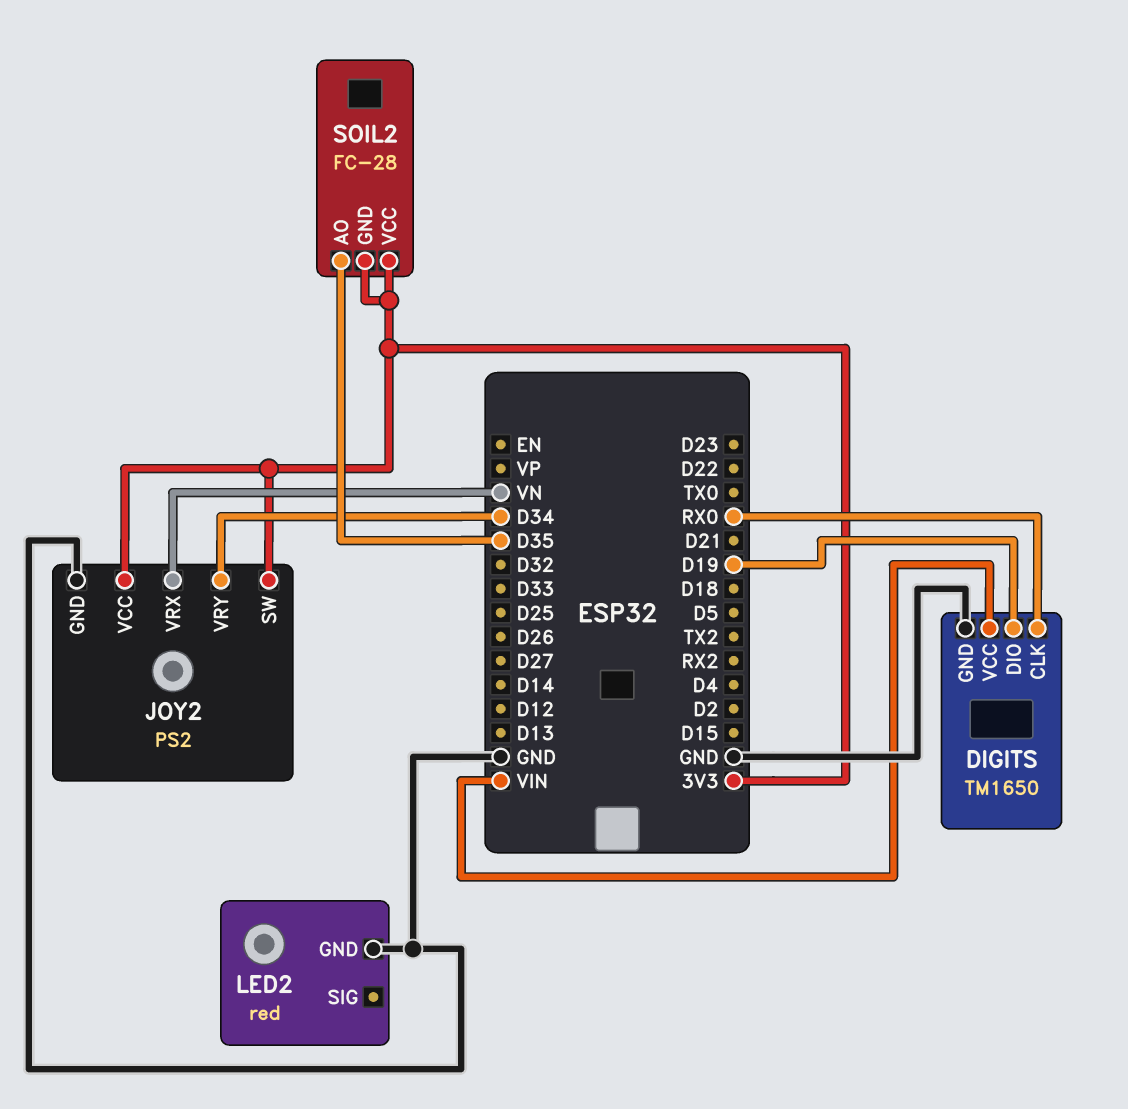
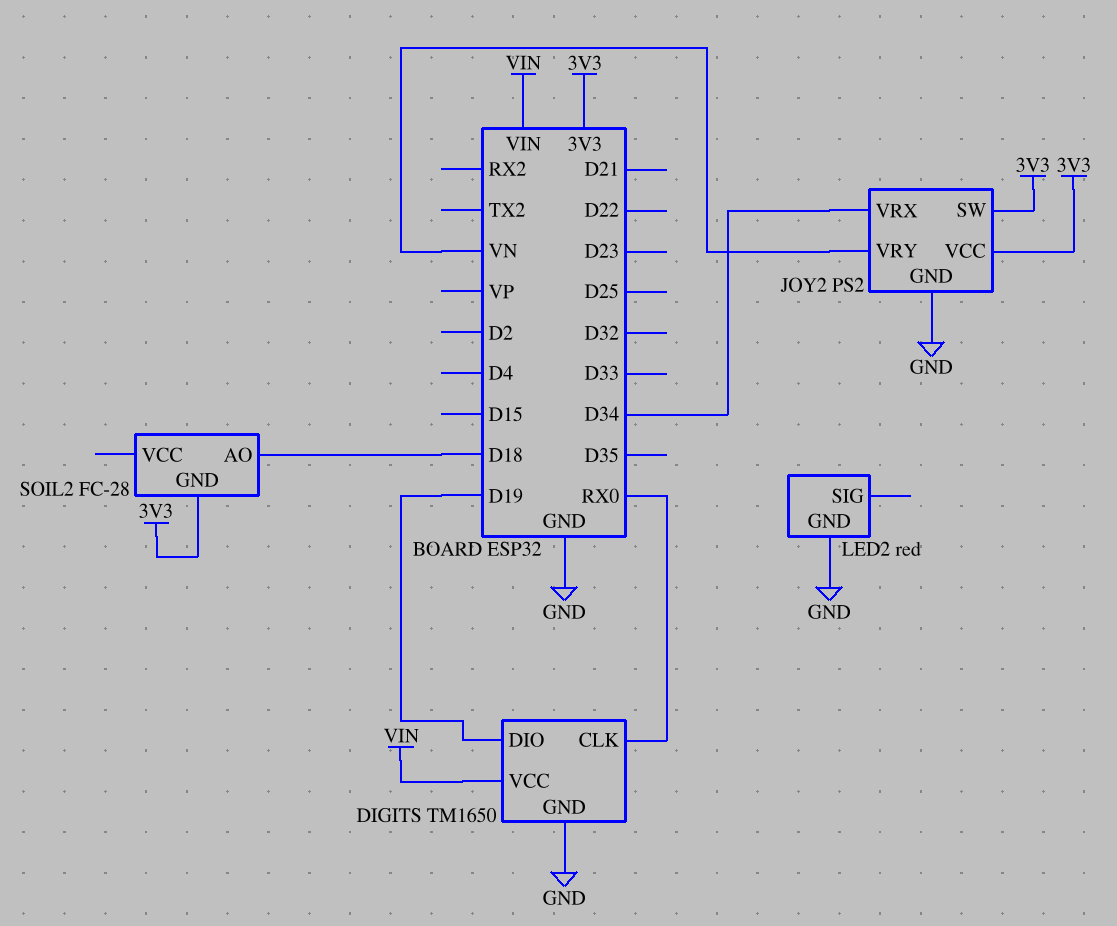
JOY2 pin VRX: VN -> D34
JOY2 pin VRY: D34 -> VN
SOIL2 pin AO: D35 -> D18
SOIL2 pin VCC: 3V3 -> none

